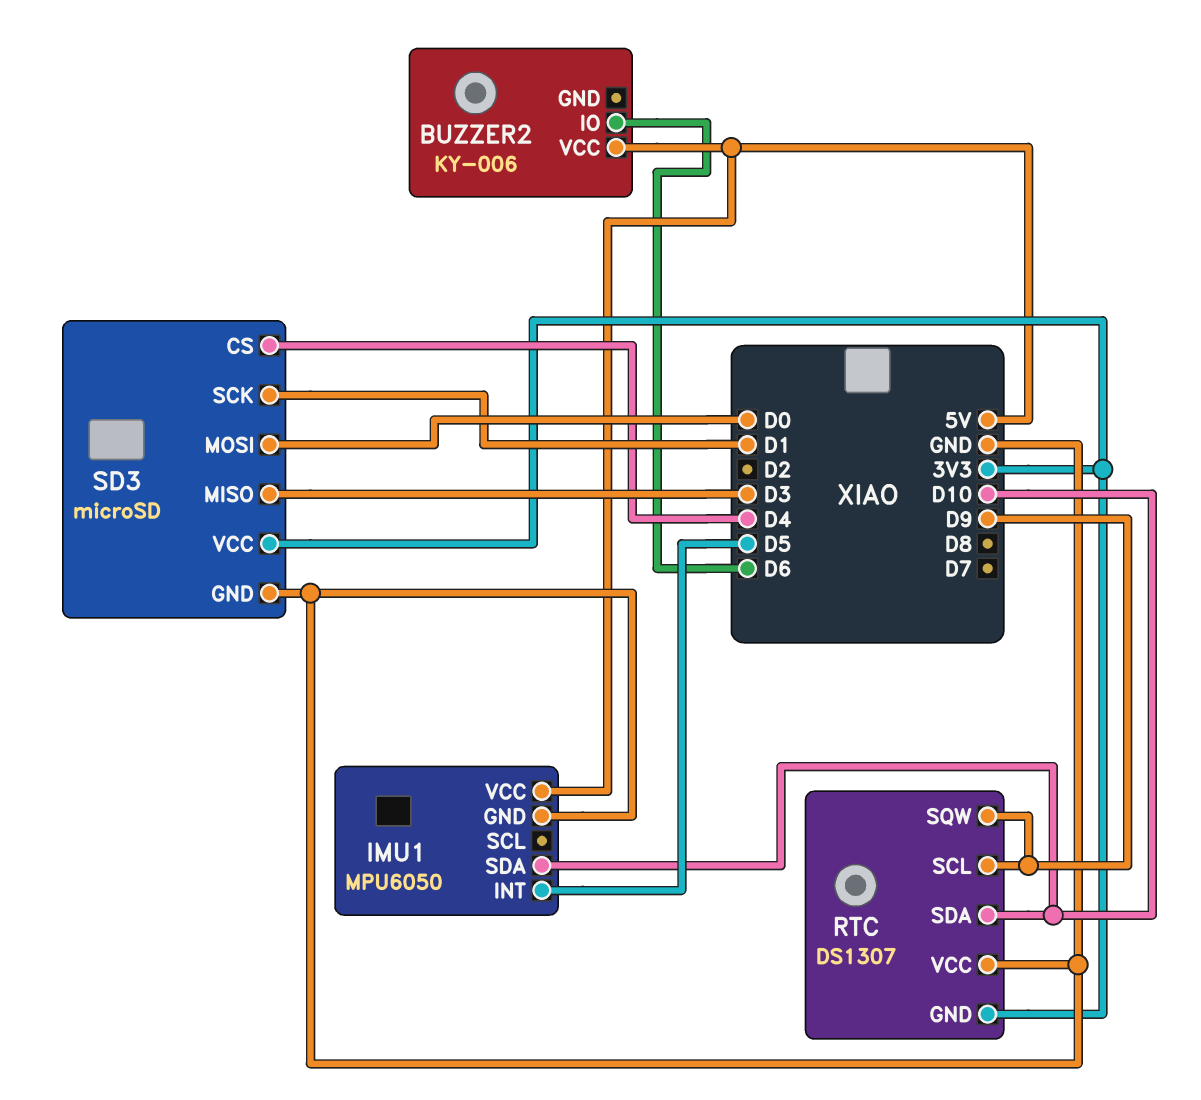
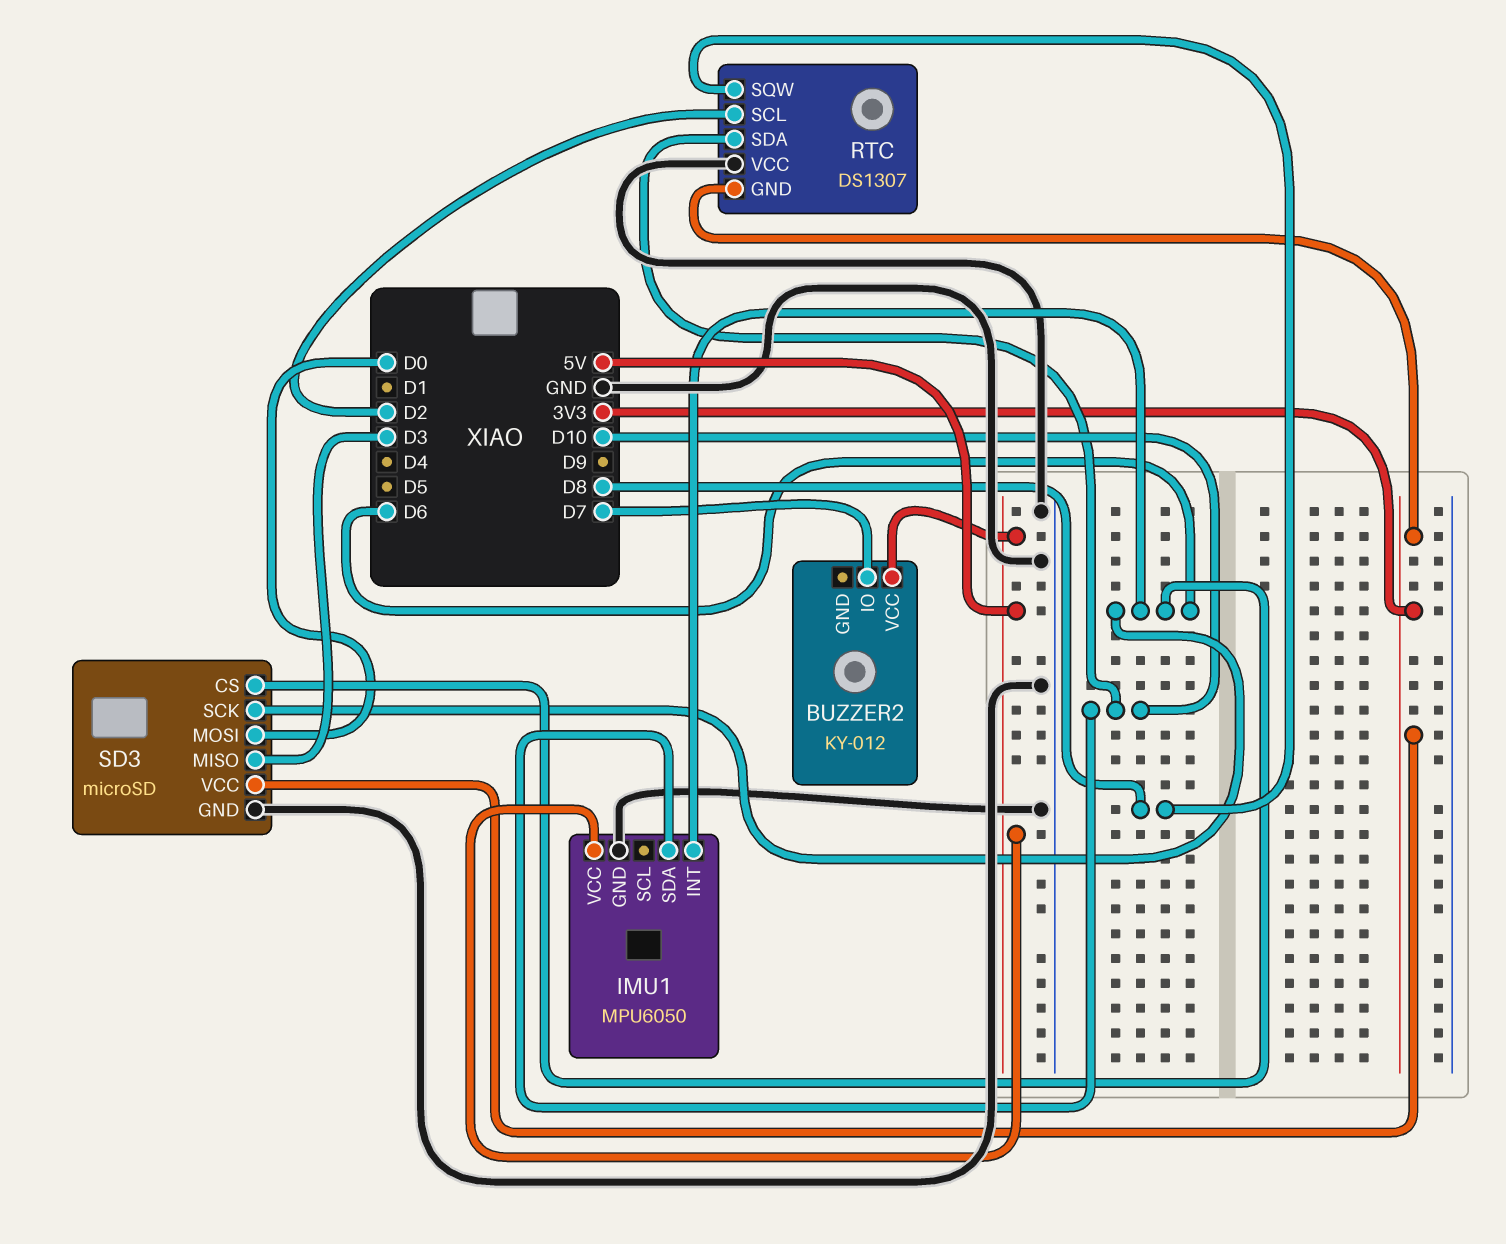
BUZZER2: KY-006 -> KY-012
BUZZER2 pin IO: D6 -> D7
IMU1 pin INT: D5 -> D6
RTC pin SCL: D9 -> D2
RTC pin SQW: D9 -> D8
SD3 pin CS: D4 -> D6
SD3 pin SCK: D1 -> D6

